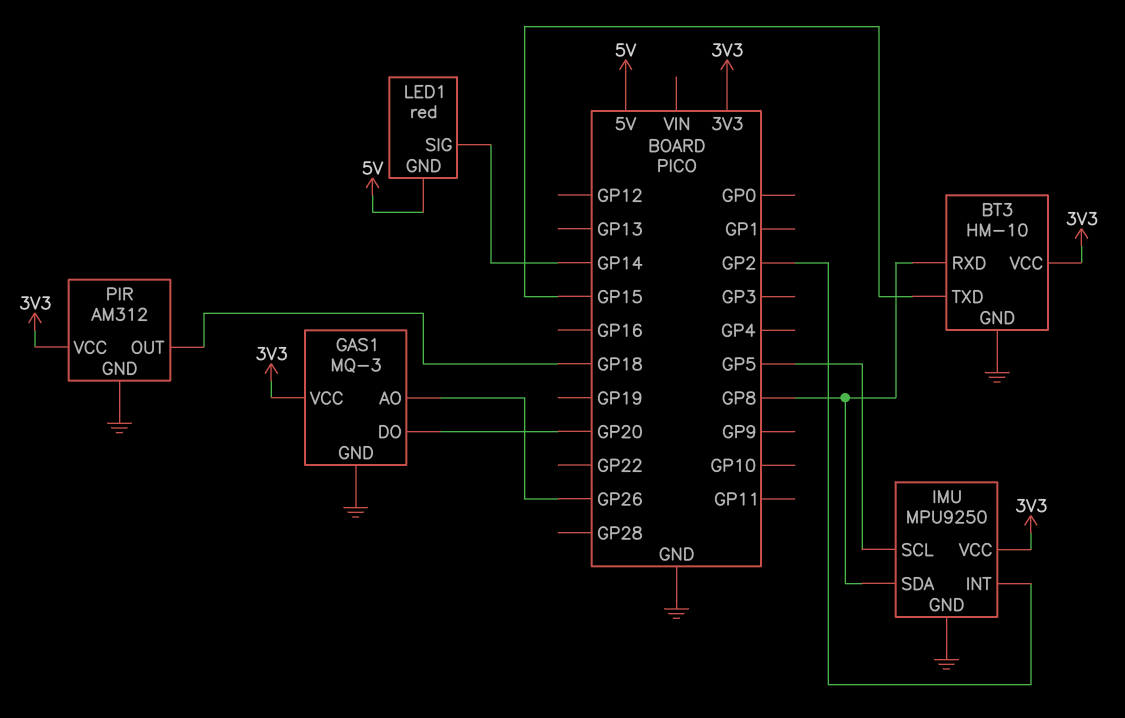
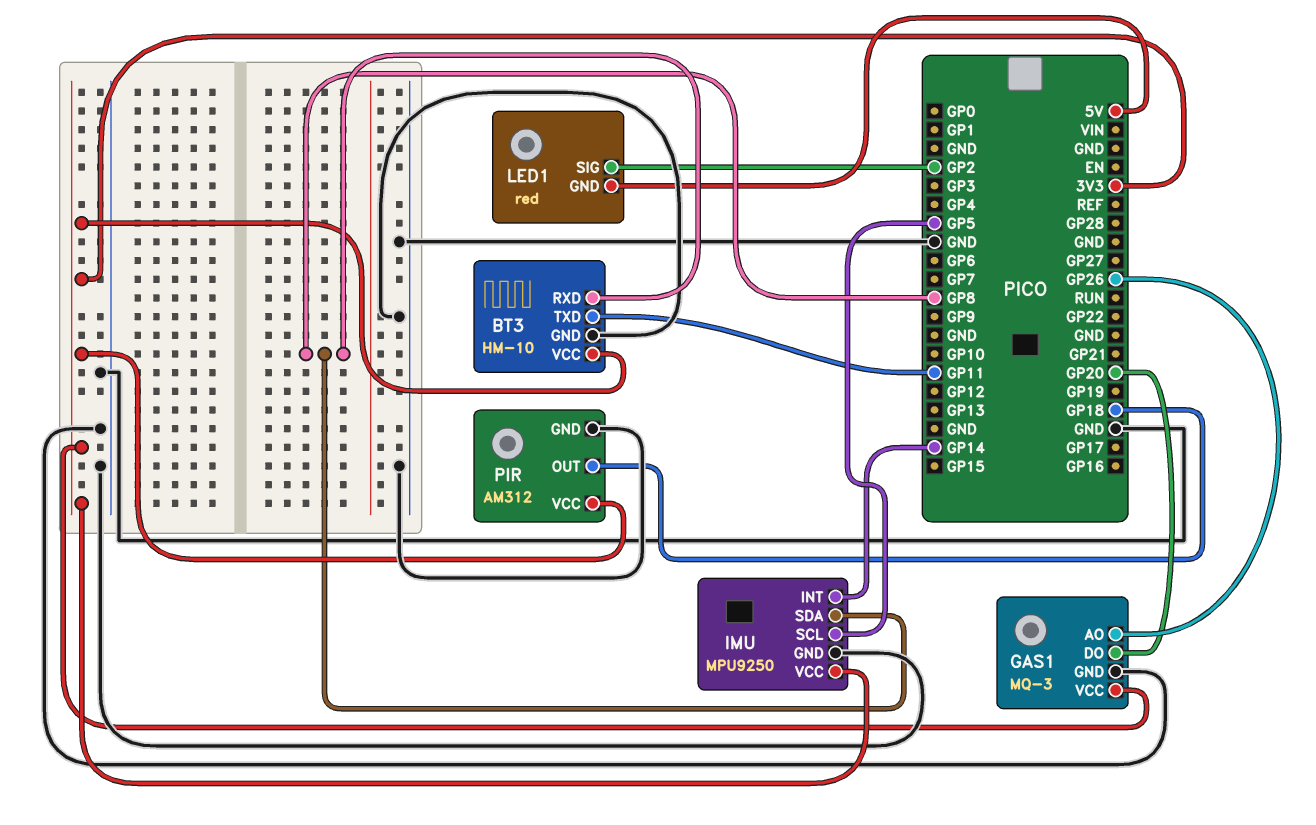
BT3 pin TXD: GP15 -> GP11
IMU pin INT: GP2 -> GP14
LED1 pin SIG: GP14 -> GP2

